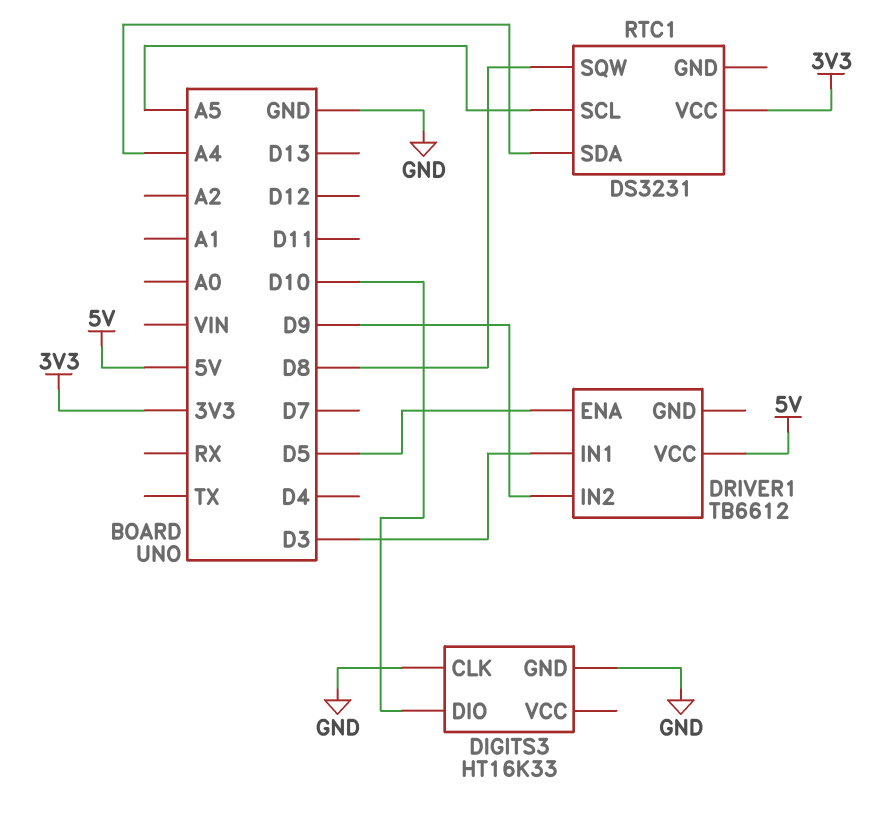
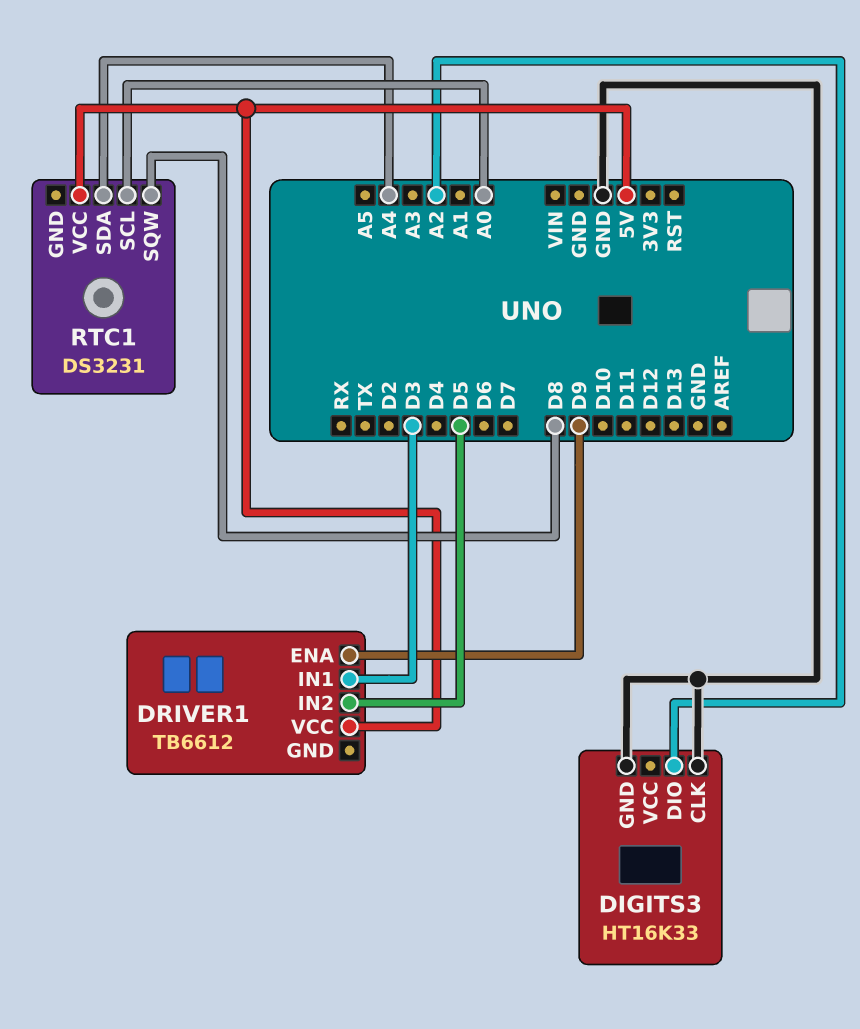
DIGITS3 pin DIO: D10 -> A2
DRIVER1 pin ENA: D5 -> D9
DRIVER1 pin IN2: D9 -> D5
RTC1 pin SCL: A5 -> A0
RTC1 pin VCC: 3V3 -> 5V

